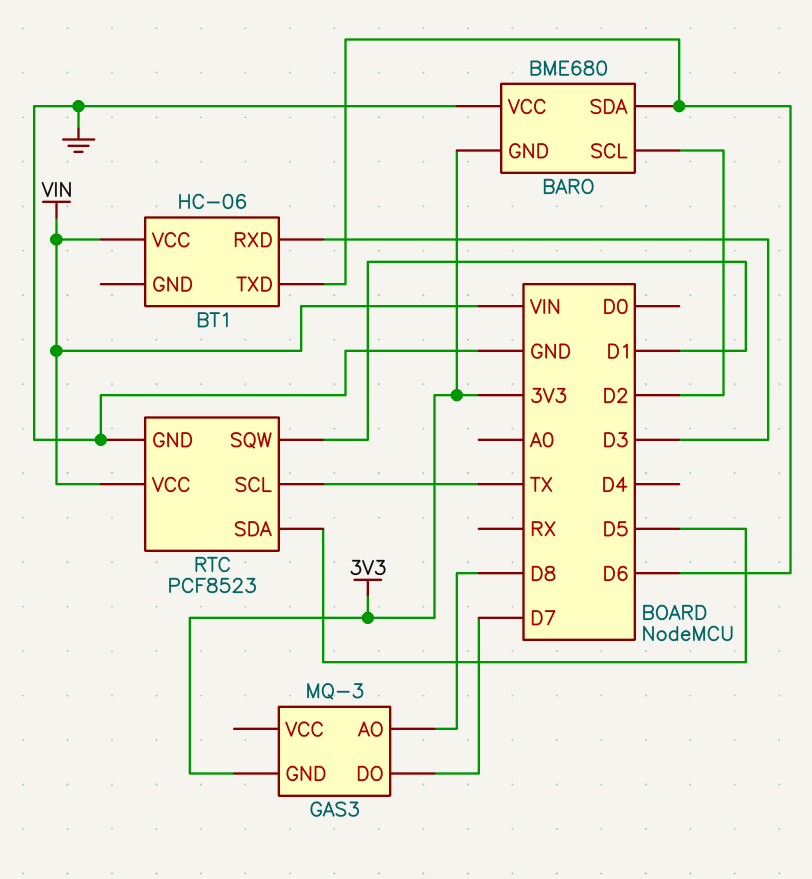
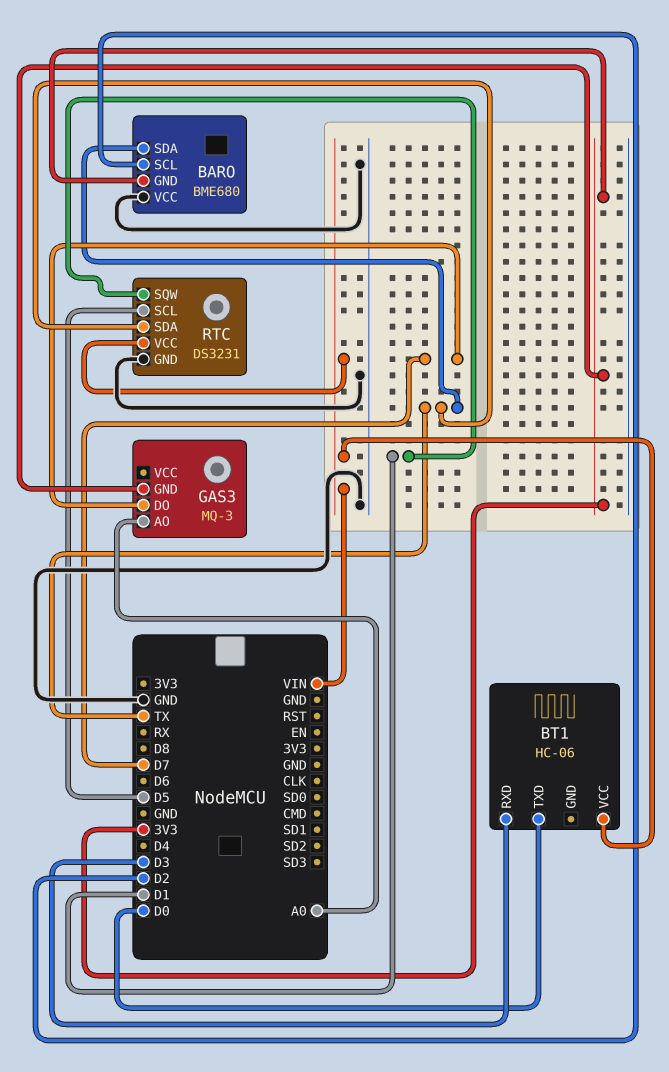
BARO pin SDA: D6 -> TX
BT1 pin TXD: D6 -> D0
GAS3 pin AO: D8 -> A0
RTC: PCF8523 -> DS3231
RTC pin SCL: TX -> D5
RTC pin SDA: D5 -> TX

